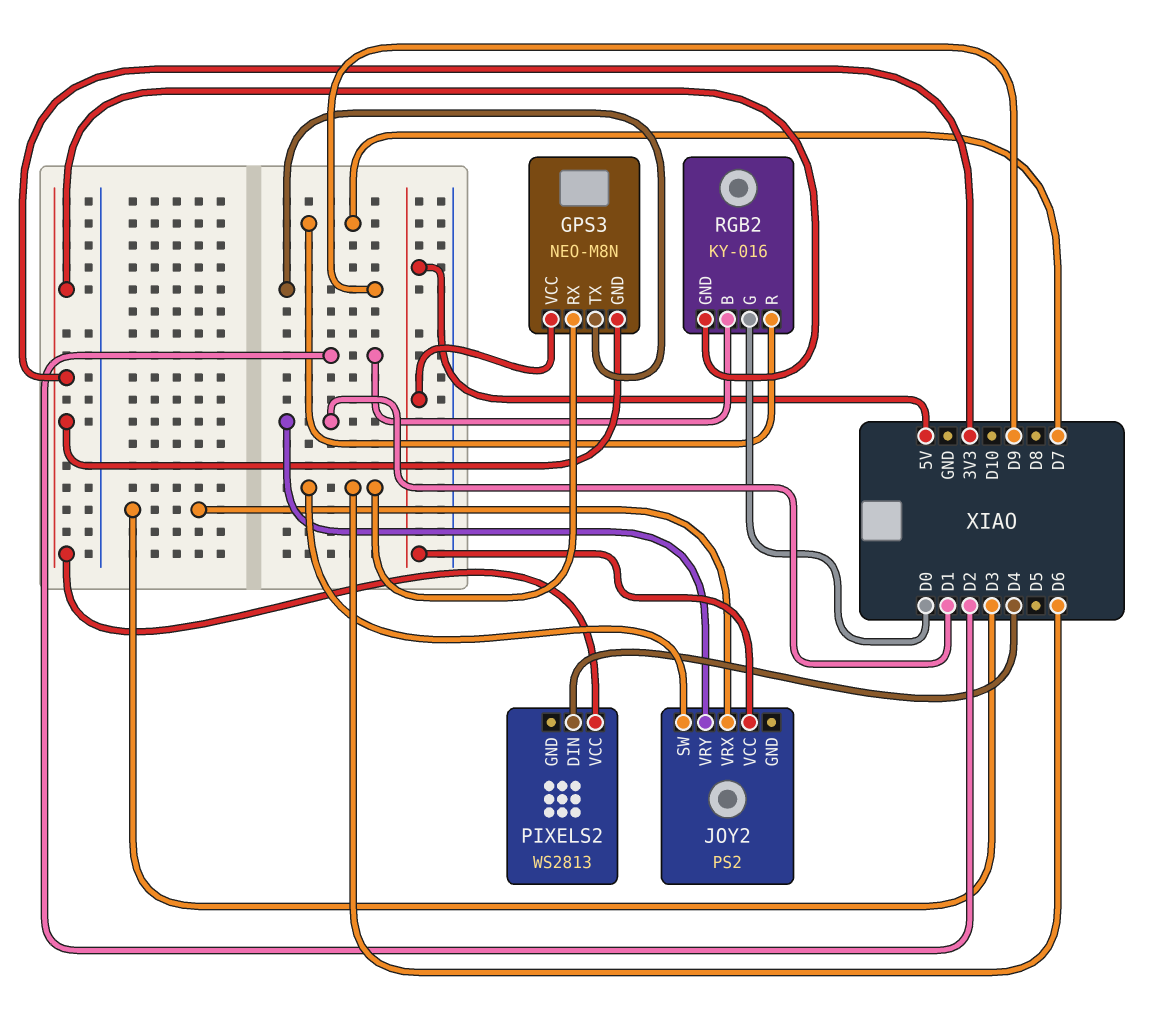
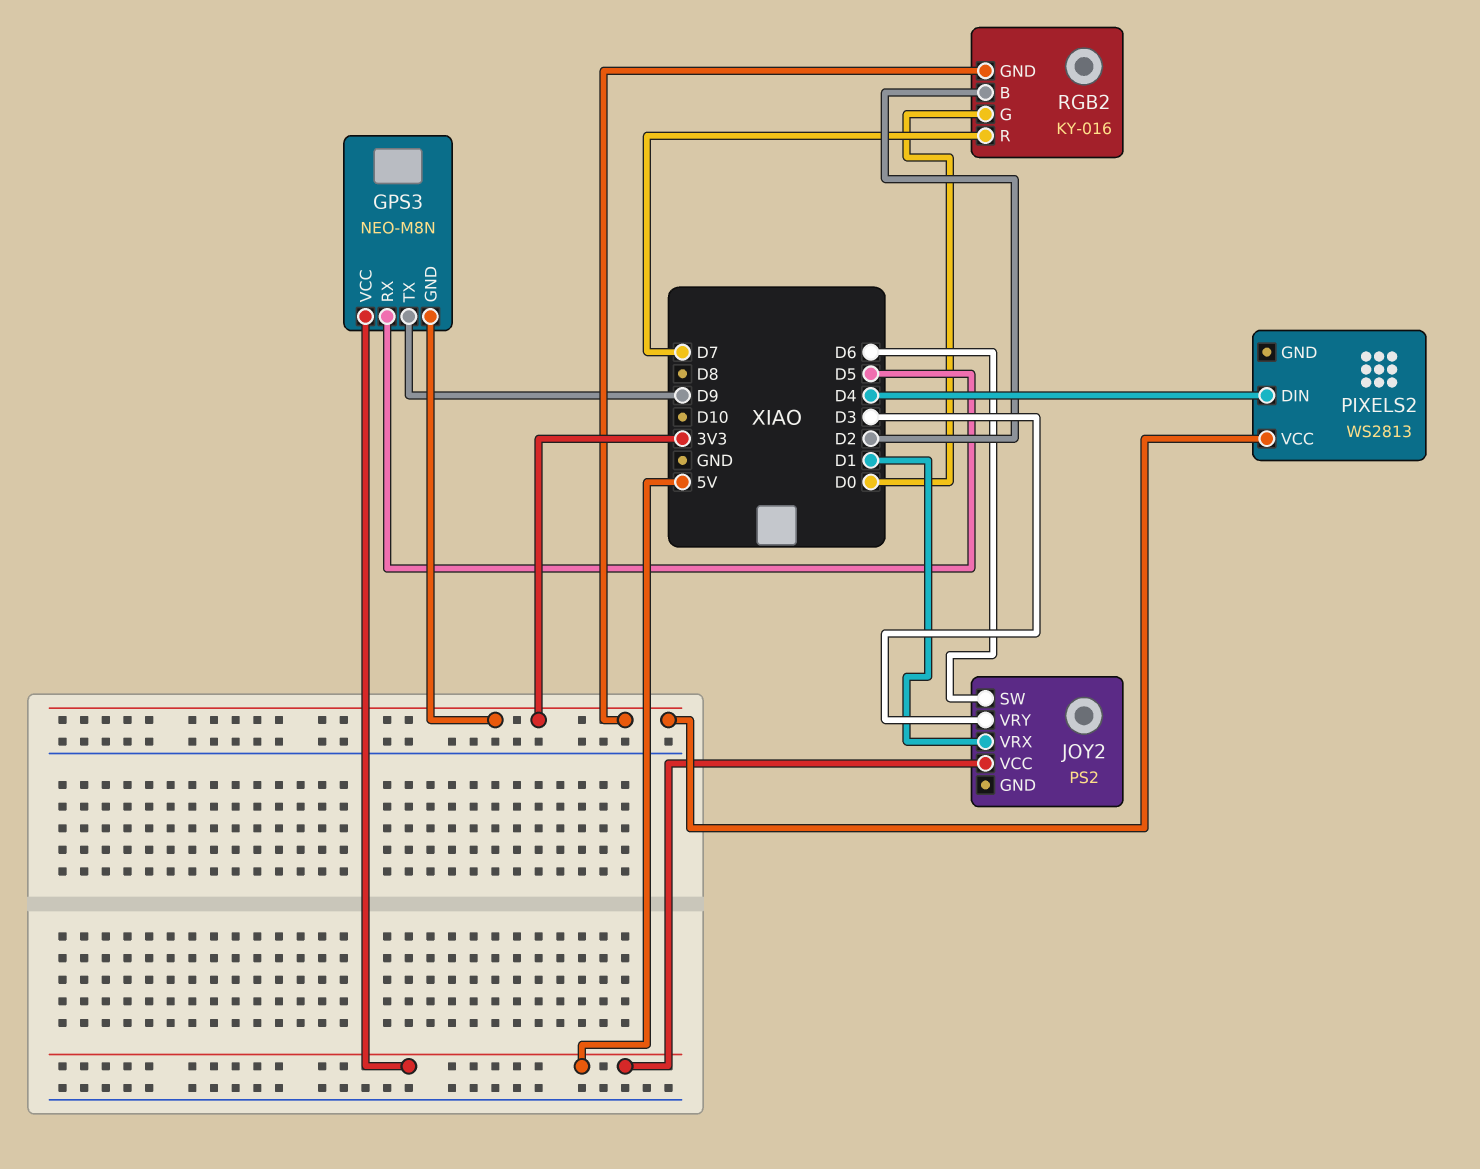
GPS3 pin RX: D6 -> D5
JOY2 pin VRX: D3 -> D1
JOY2 pin VRY: D1 -> D3

